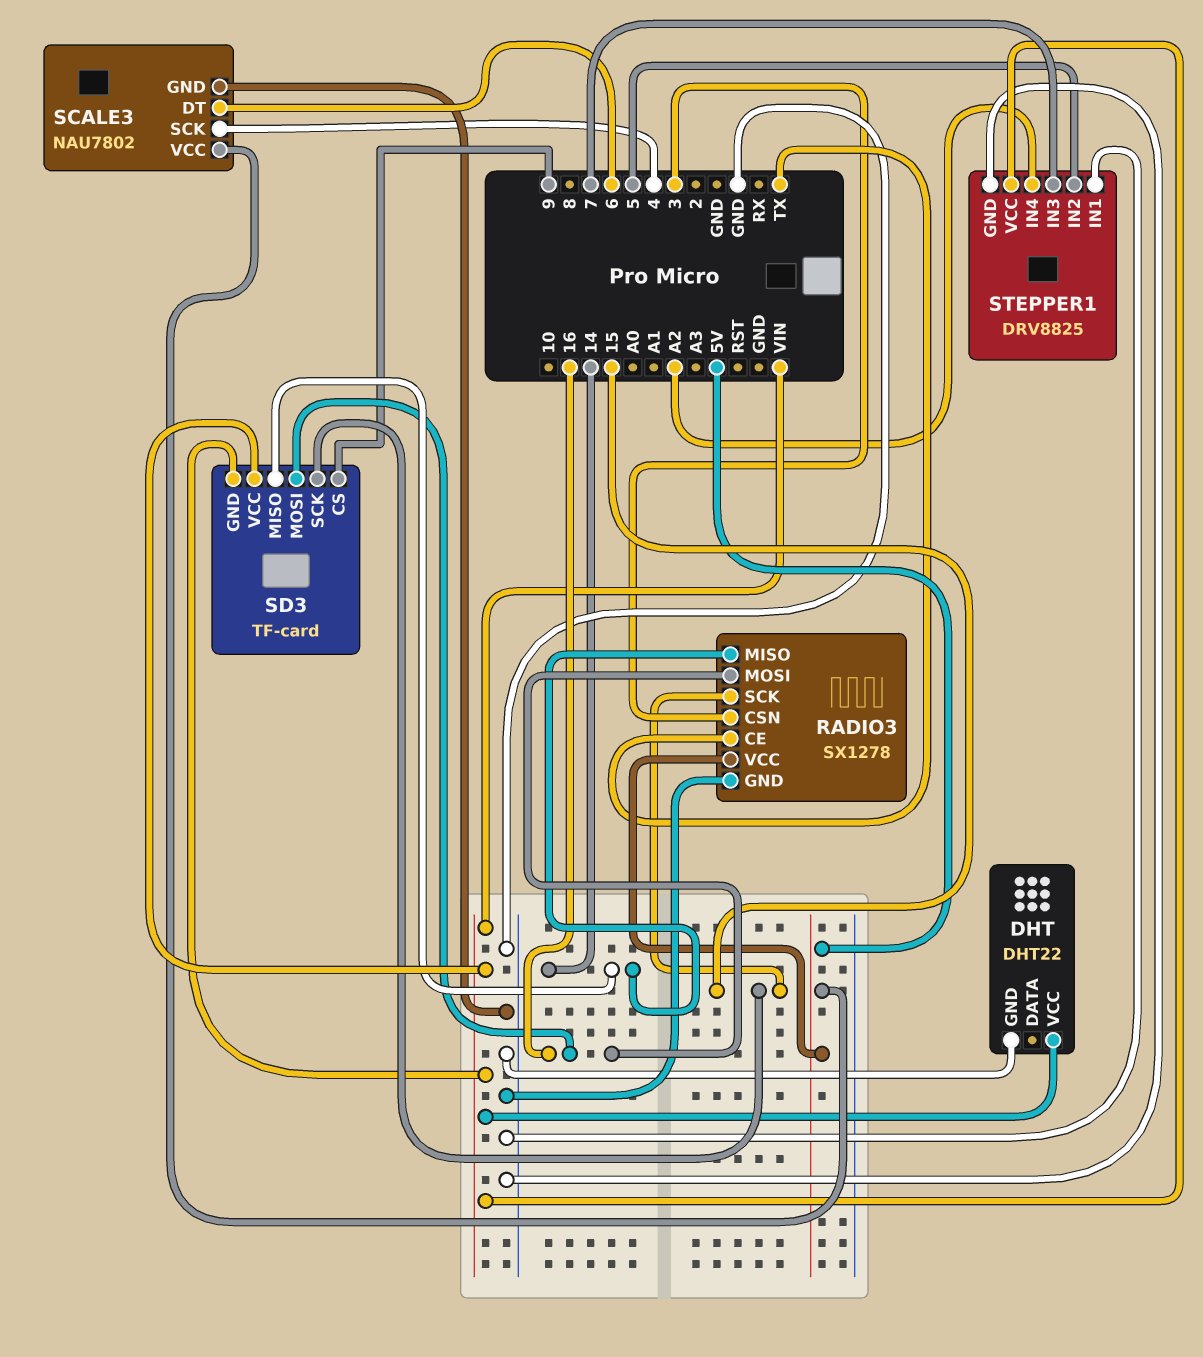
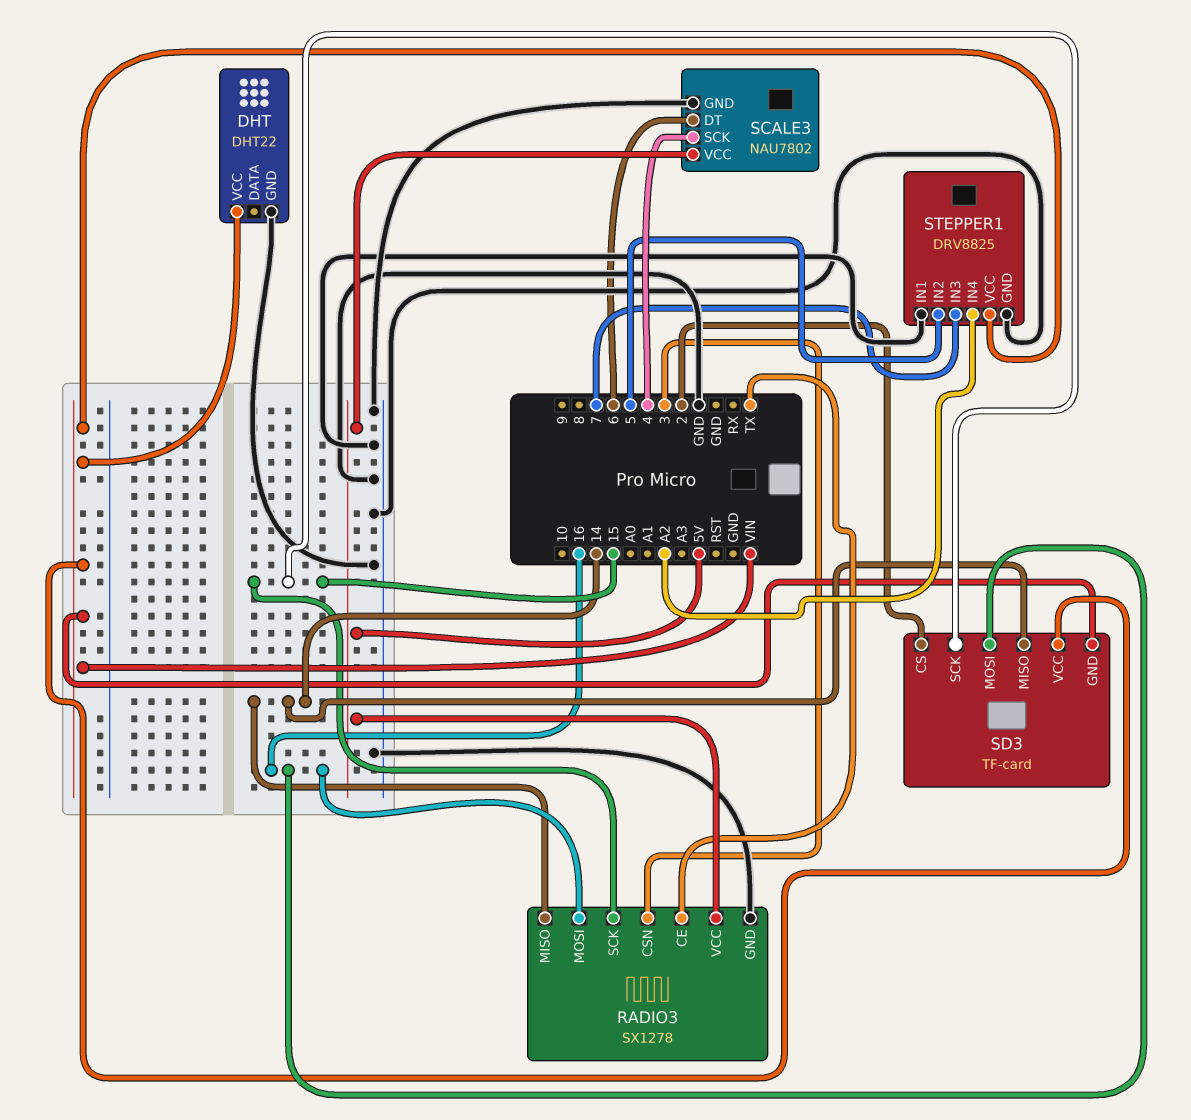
SD3 pin CS: 9 -> 2

